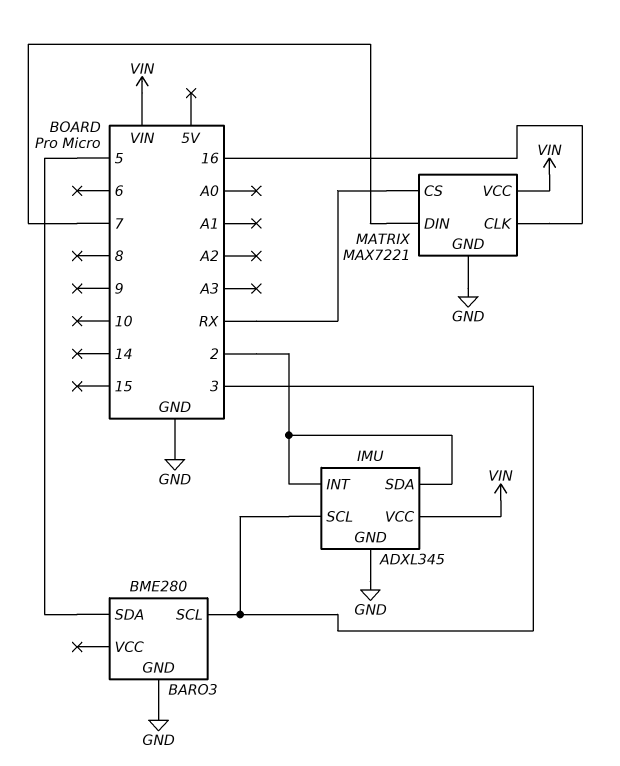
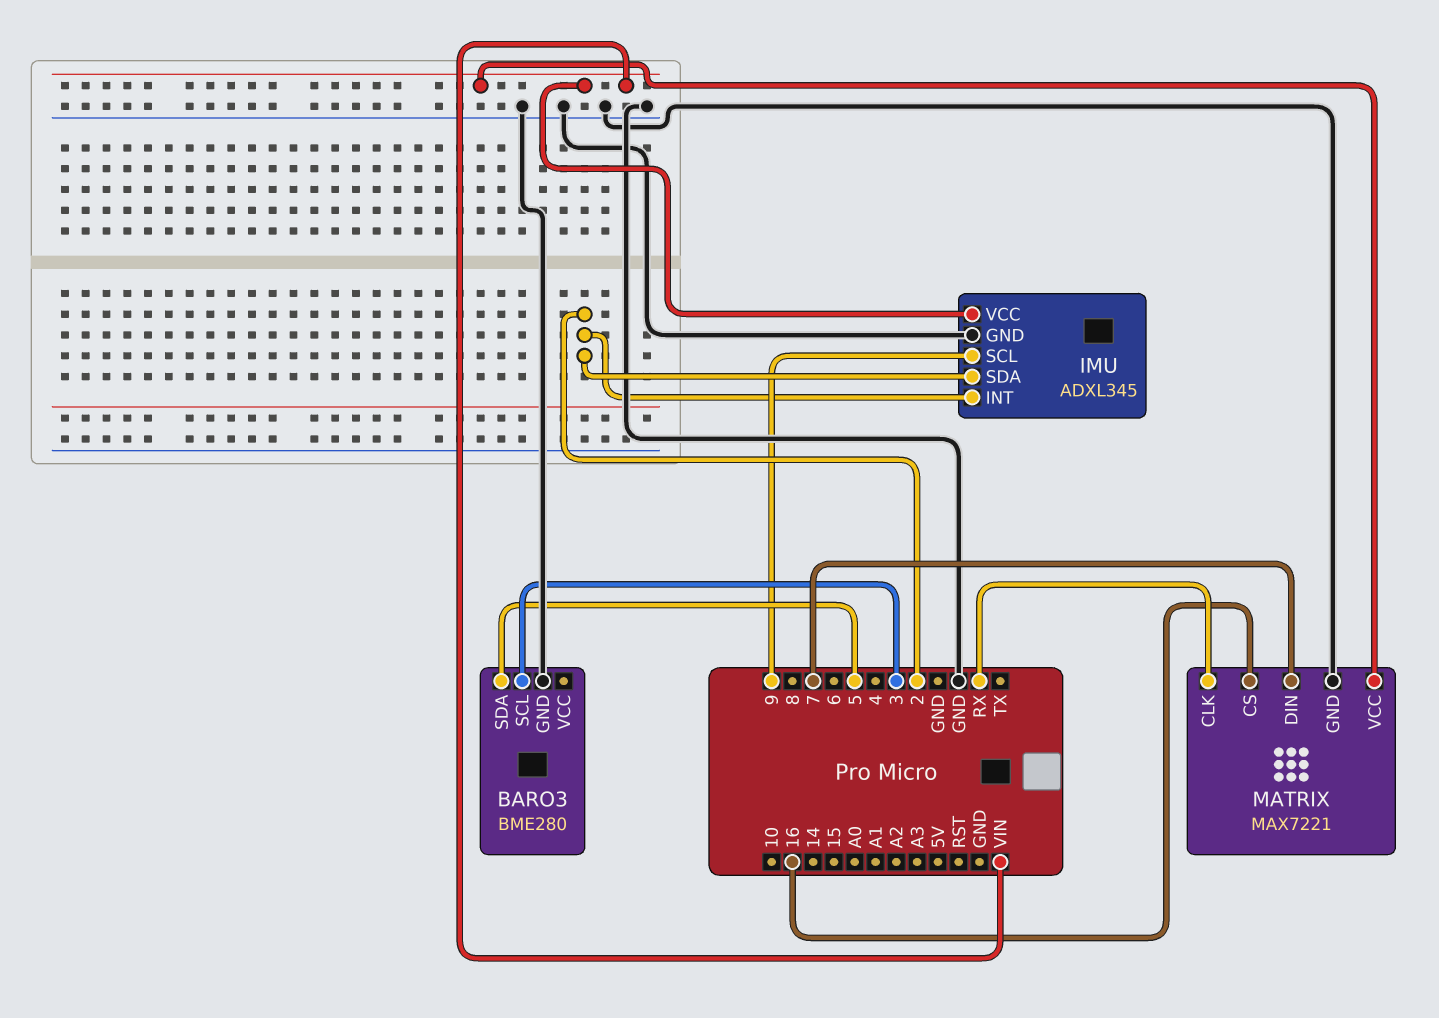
IMU pin SCL: 3 -> 9
MATRIX pin CLK: 16 -> RX
MATRIX pin CS: RX -> 16

